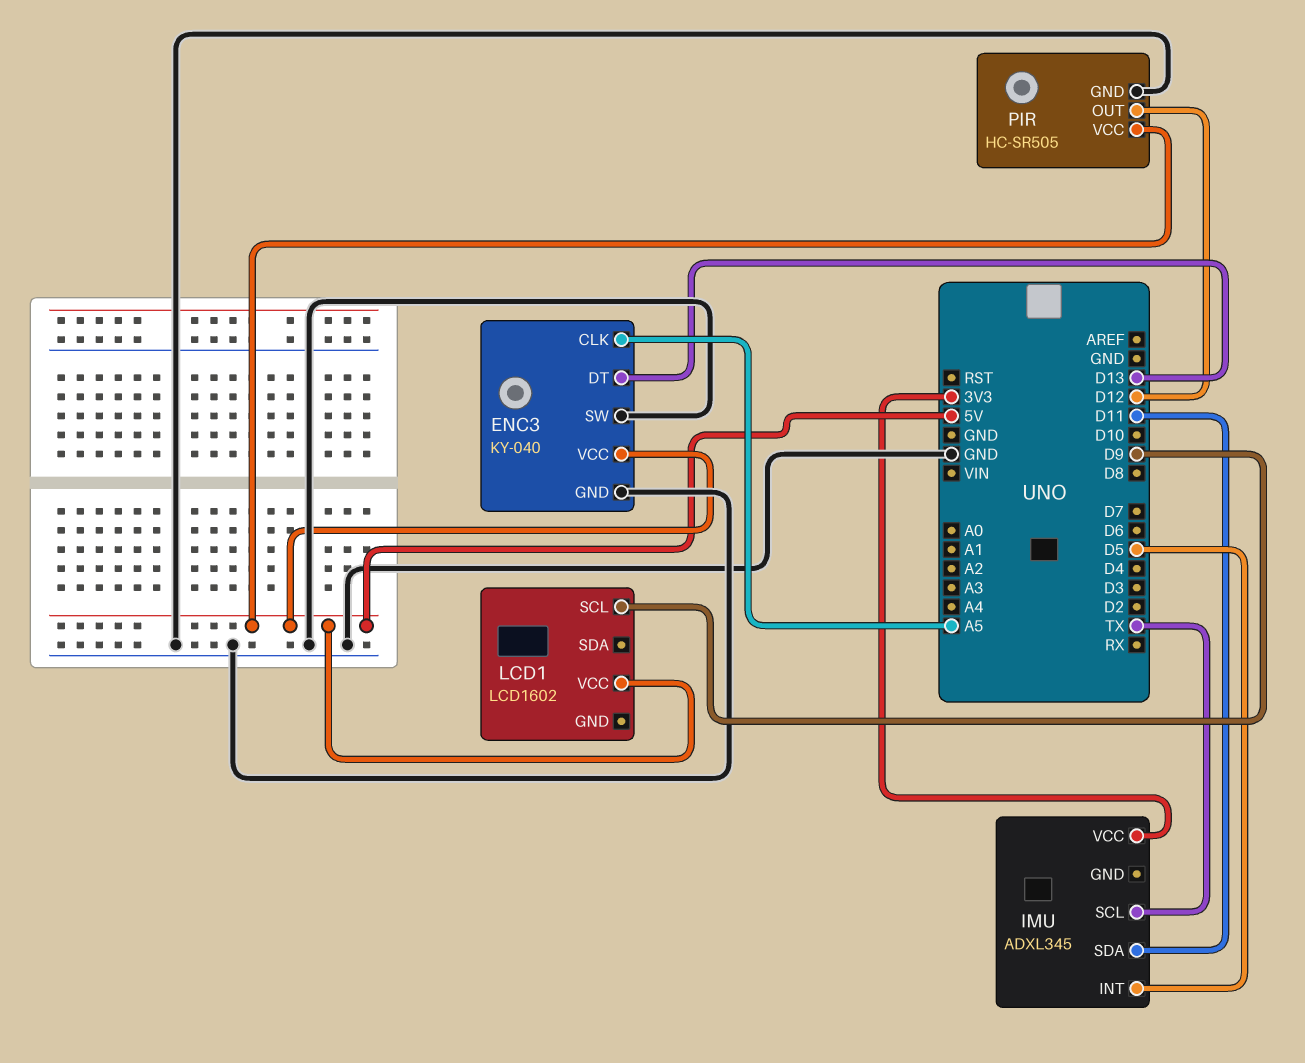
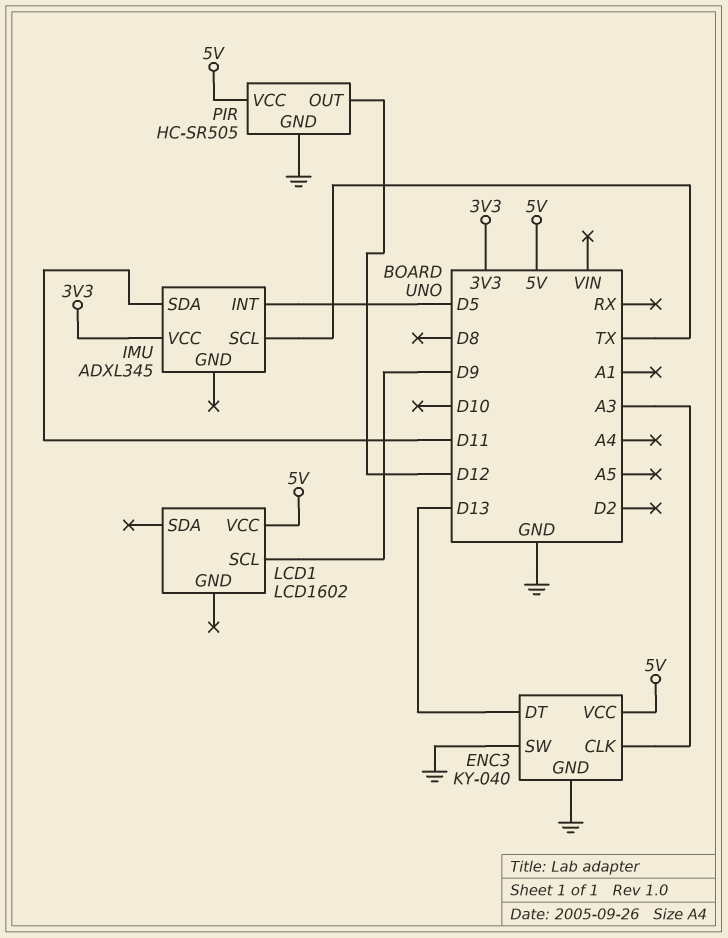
ENC3 pin CLK: A5 -> A3

